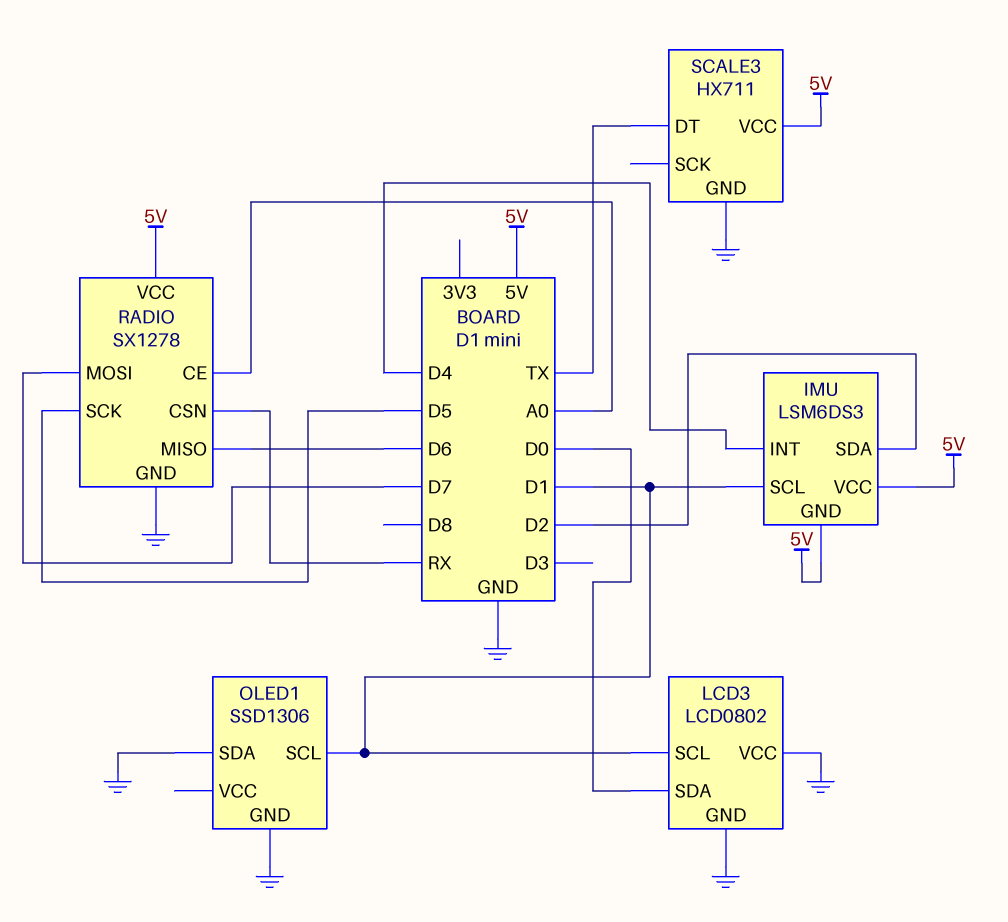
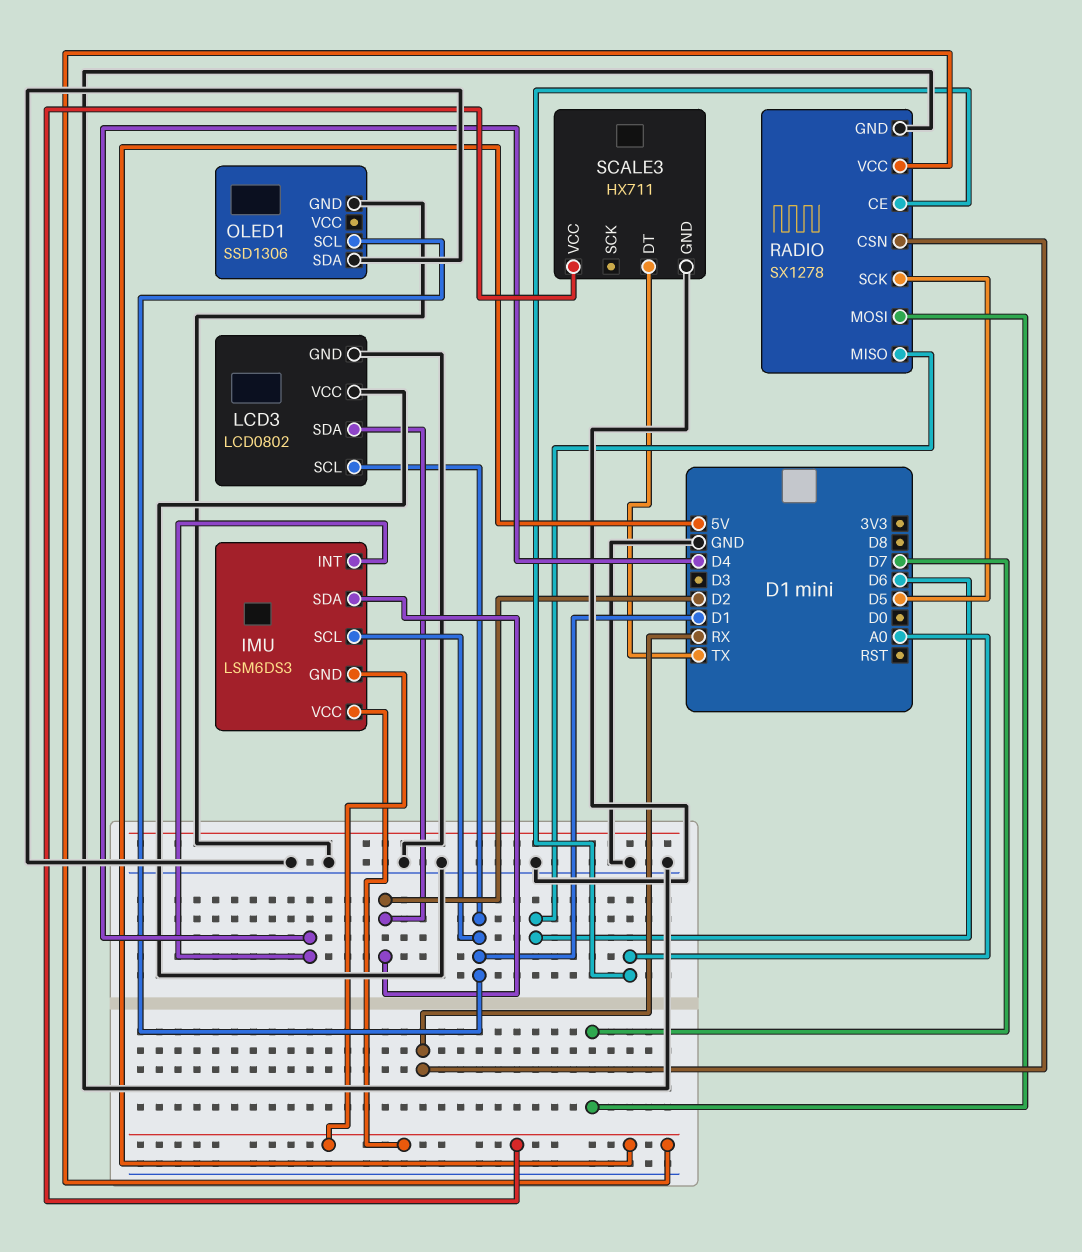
LCD3 pin SDA: D0 -> D2

